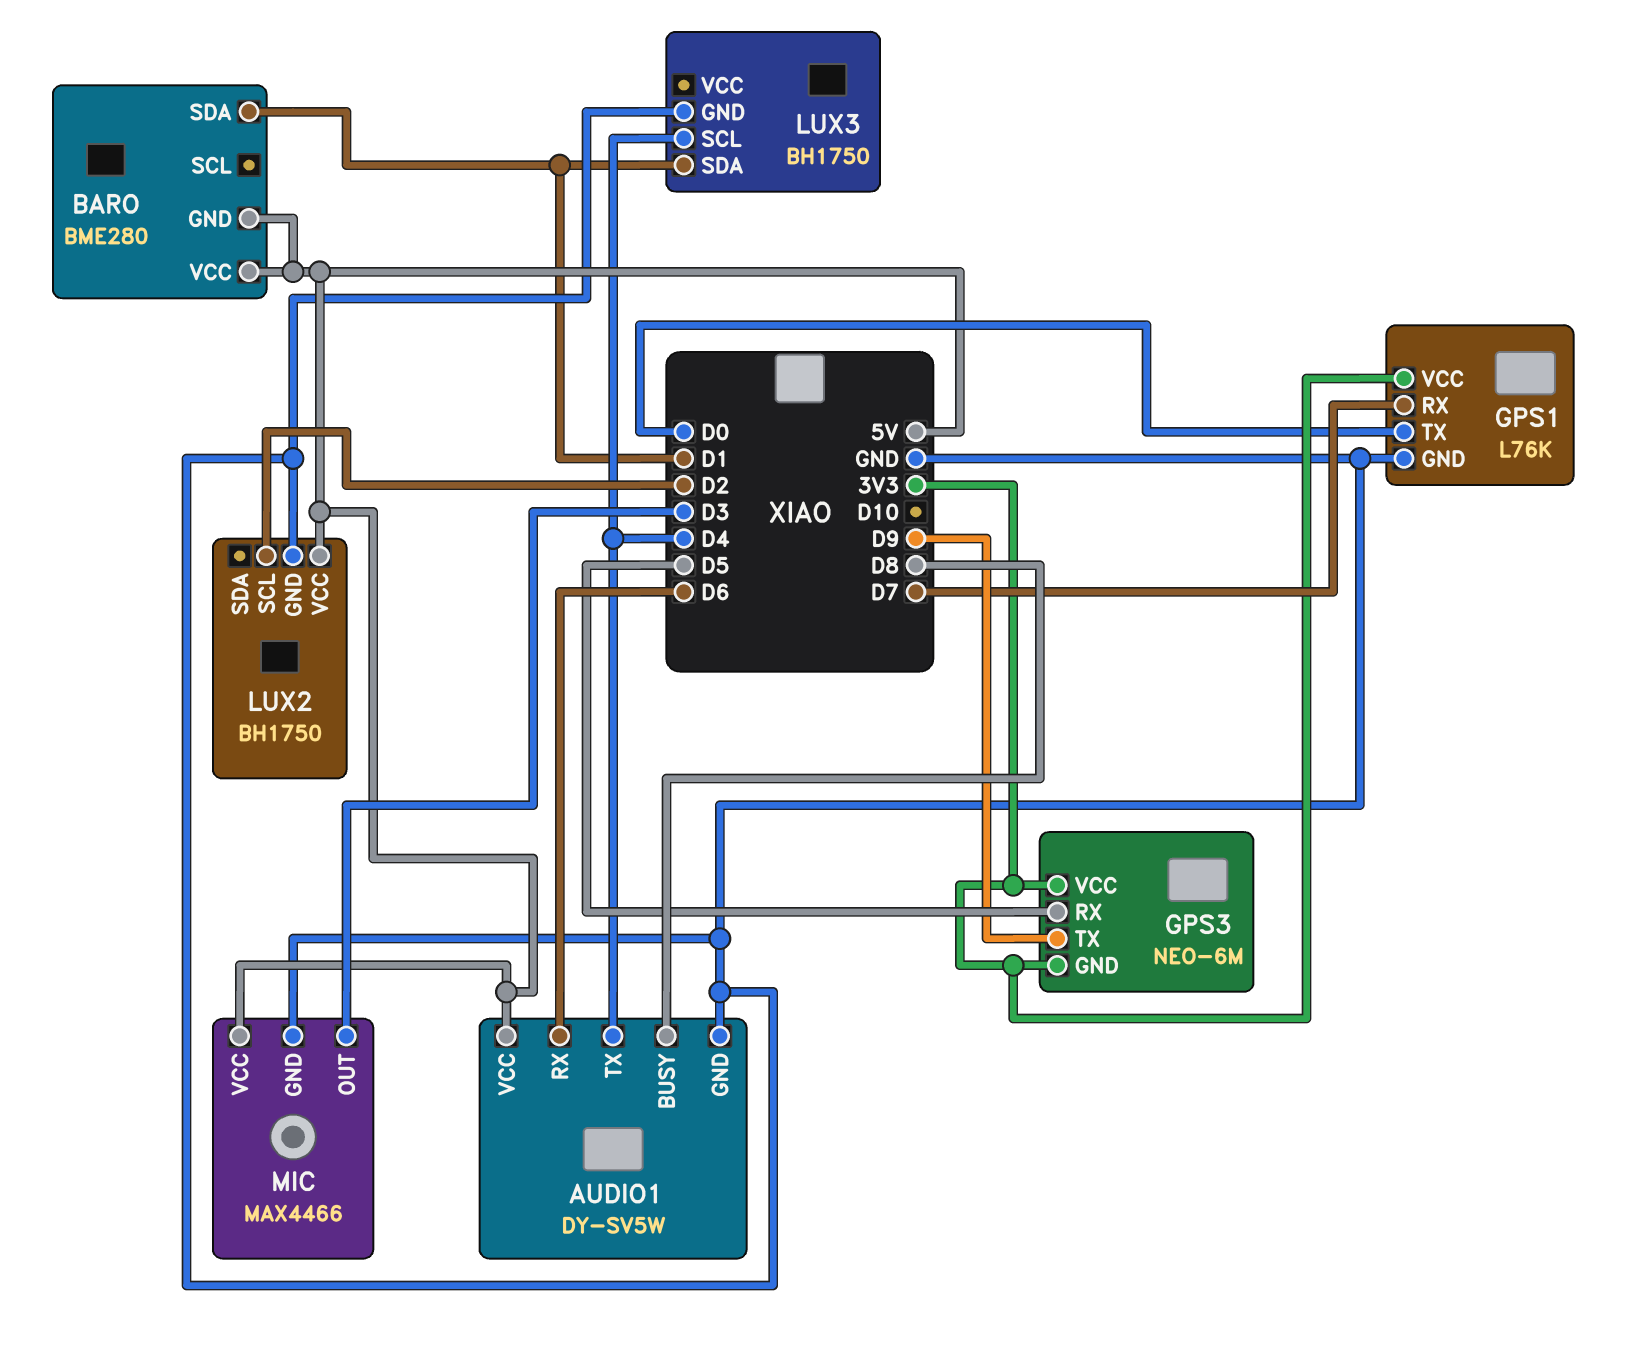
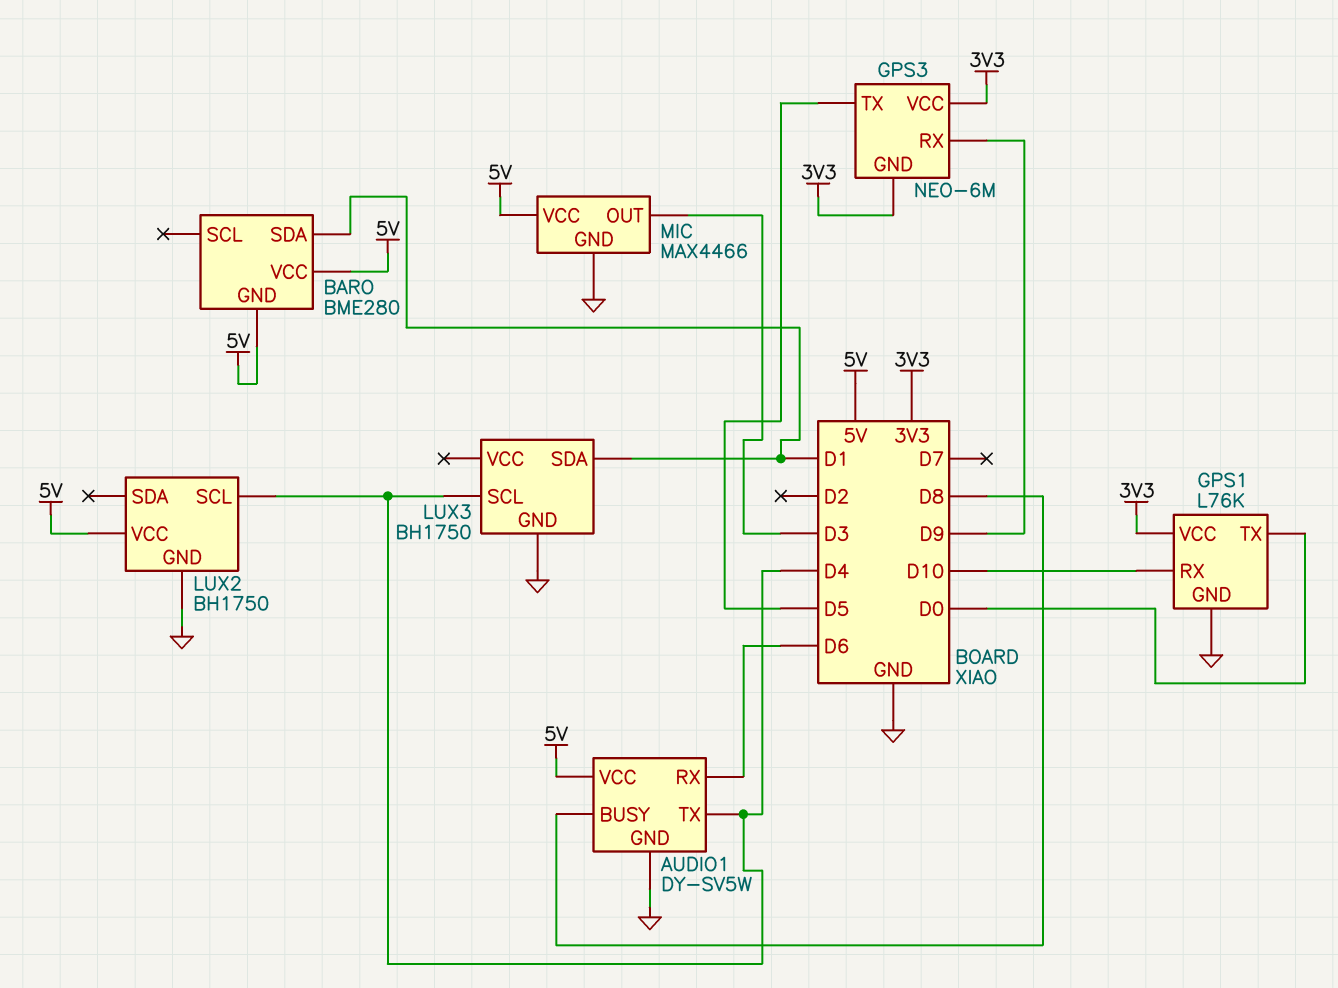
GPS1 pin RX: D7 -> D10
GPS3 pin RX: D5 -> D9
GPS3 pin TX: D9 -> D5
LUX2 pin SCL: D2 -> D4

